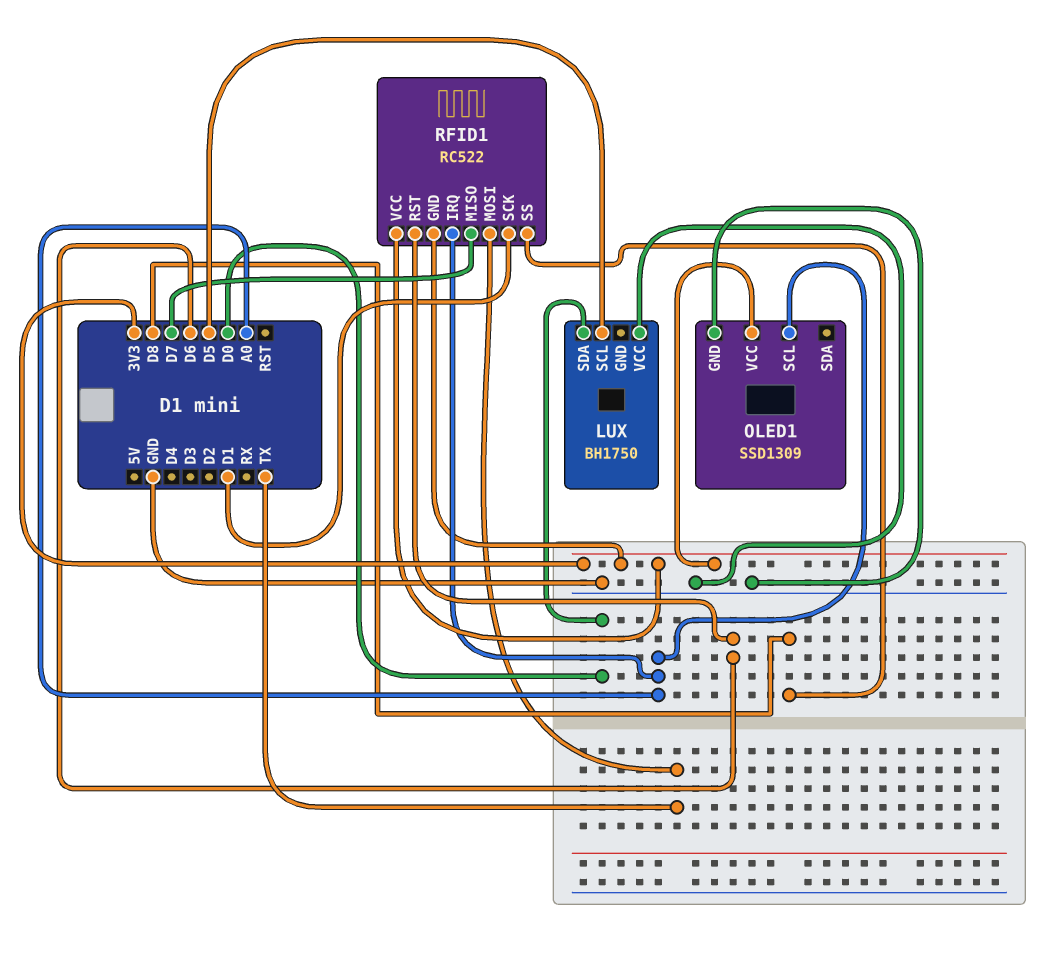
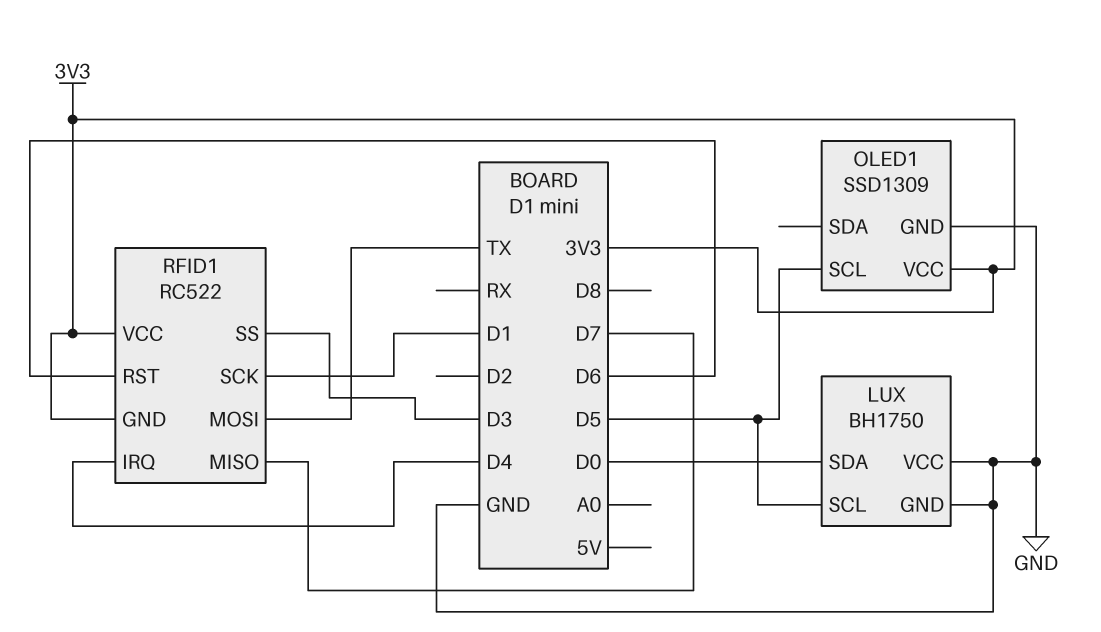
LUX pin GND: none -> GND
OLED1 pin SCL: A0 -> D5
RFID1 pin IRQ: A0 -> D4
RFID1 pin SS: D8 -> D3

